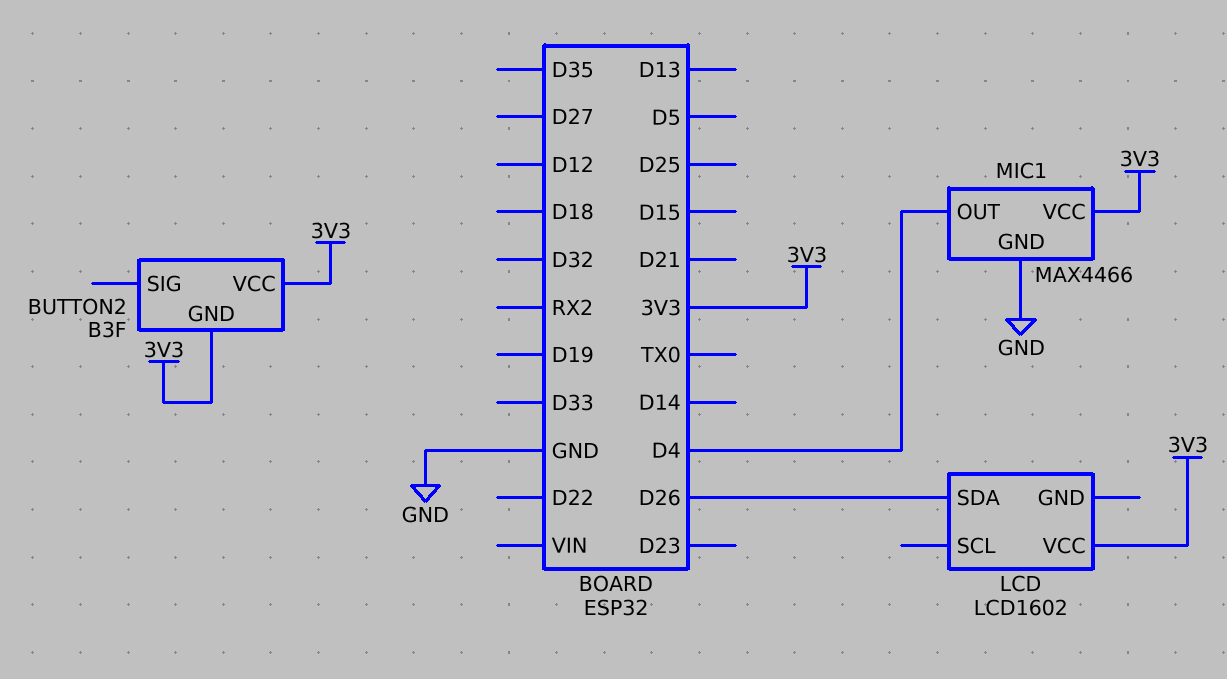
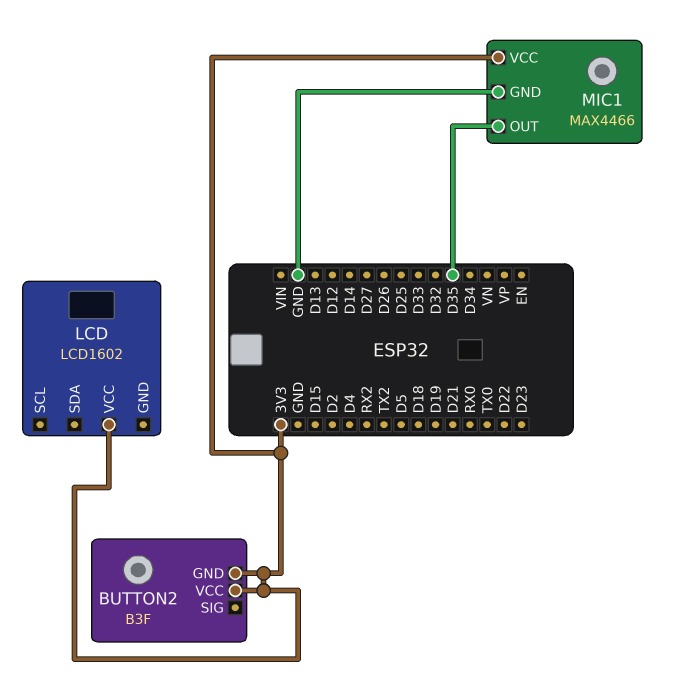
LCD pin SDA: D26 -> none
MIC1 pin OUT: D4 -> D35

